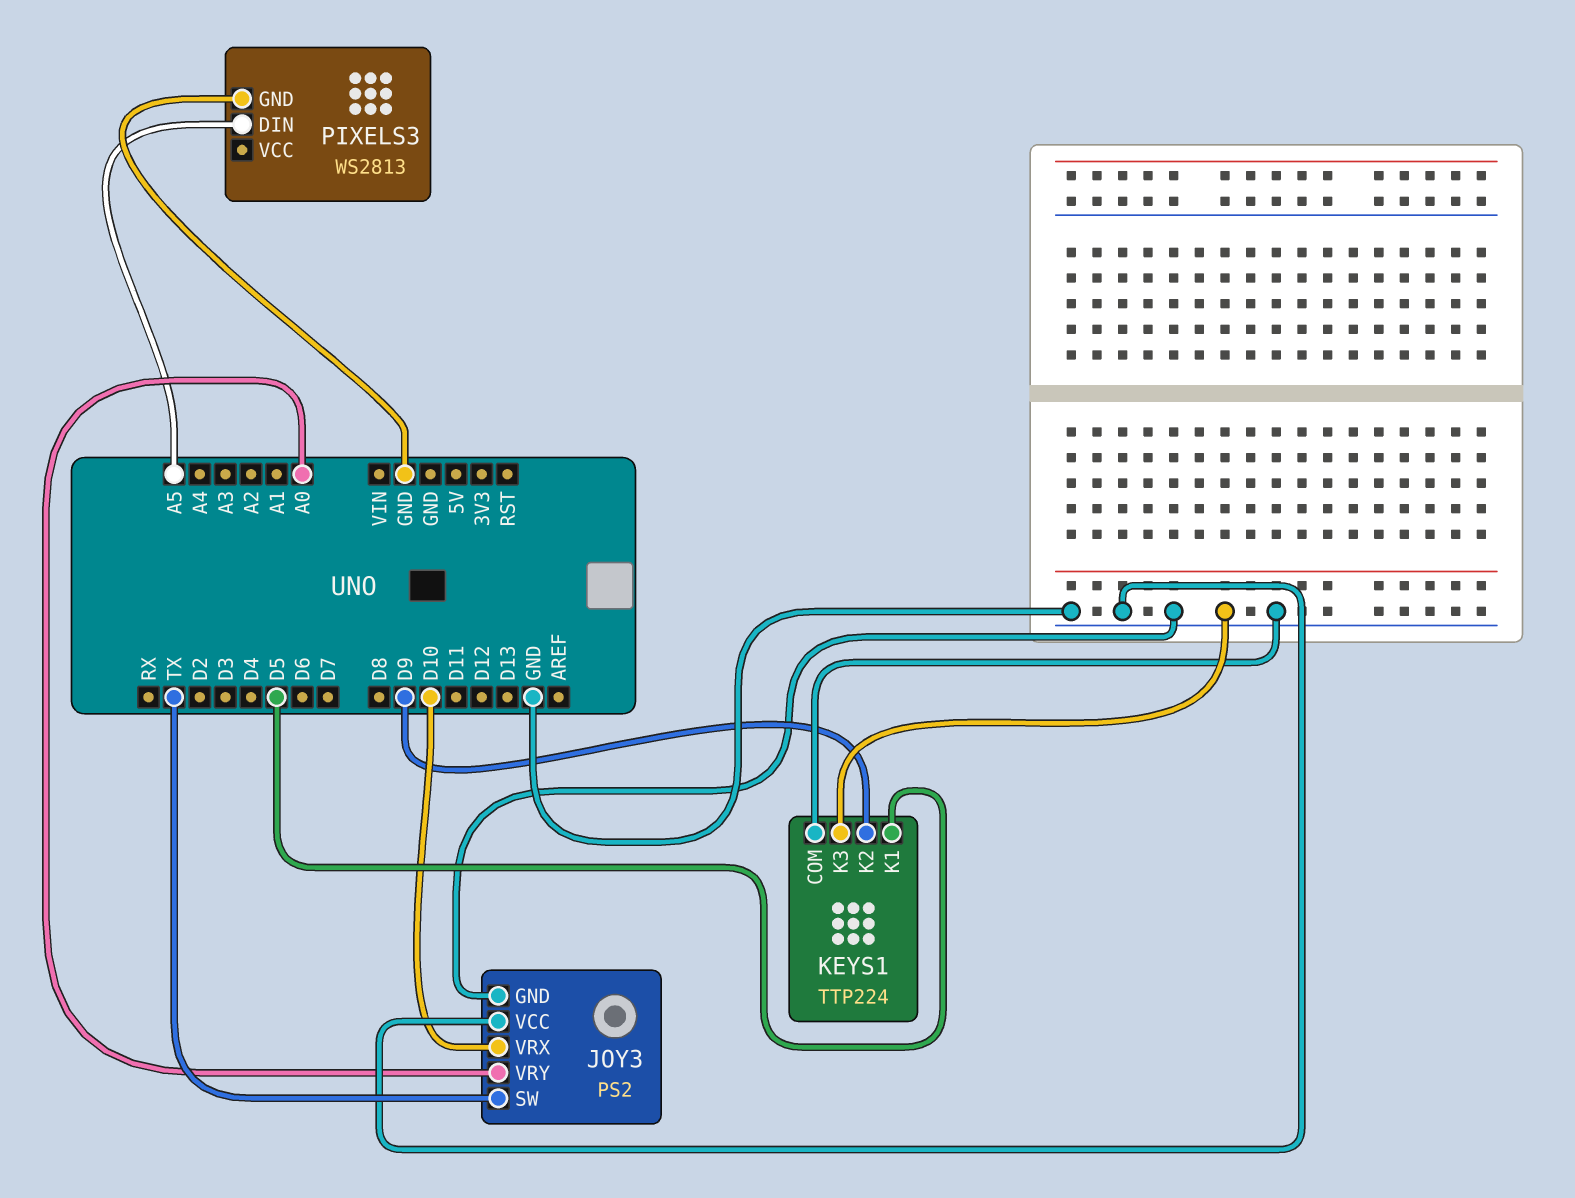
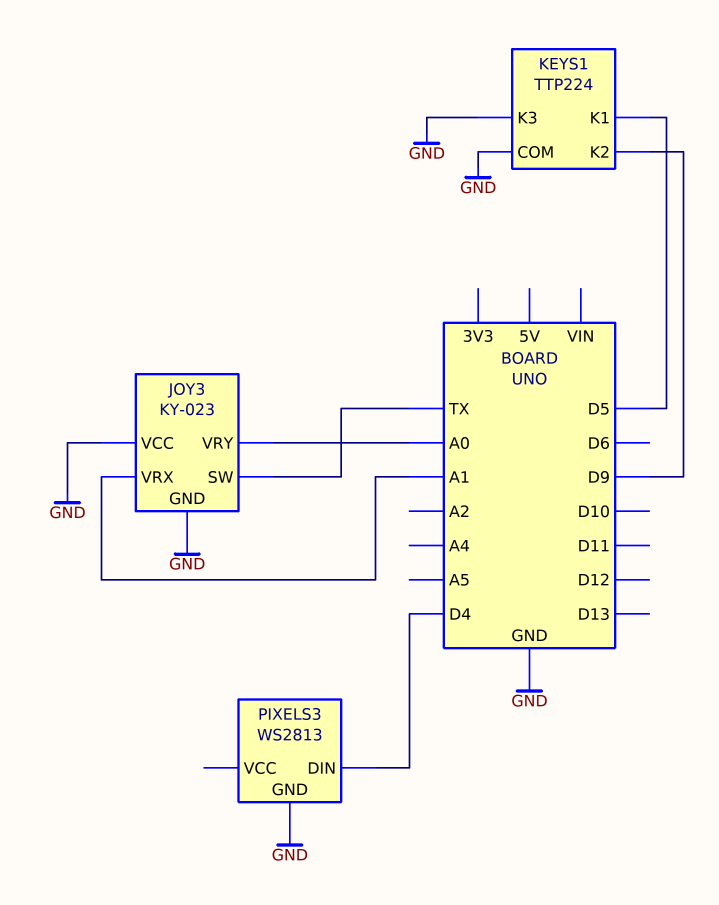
JOY3: PS2 -> KY-023
JOY3 pin VRX: D10 -> A1
PIXELS3 pin DIN: A5 -> D4

